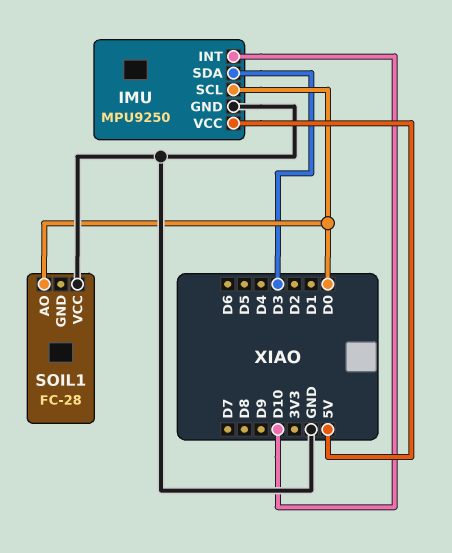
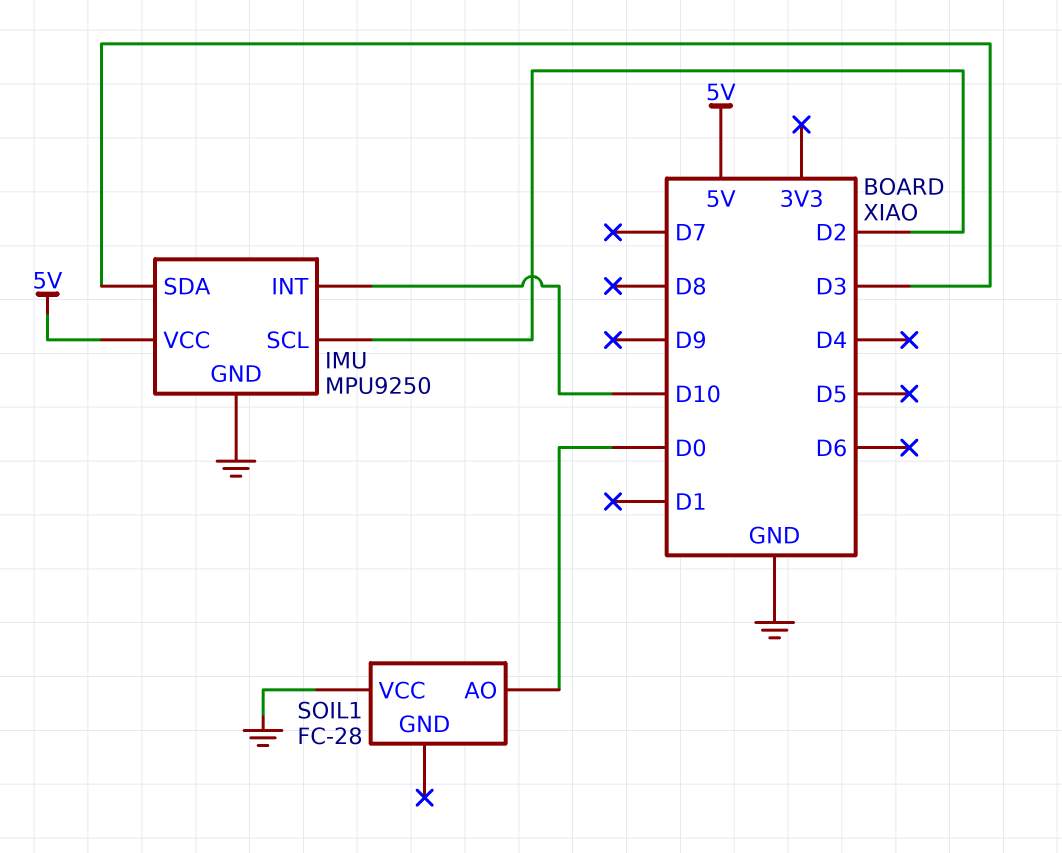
IMU pin SCL: D0 -> D2

